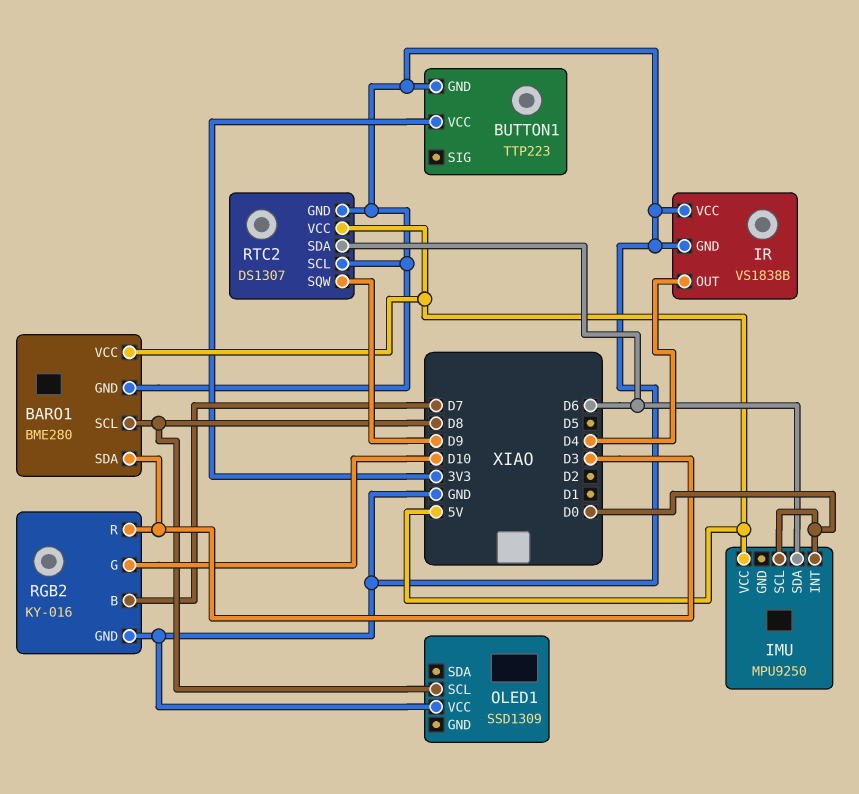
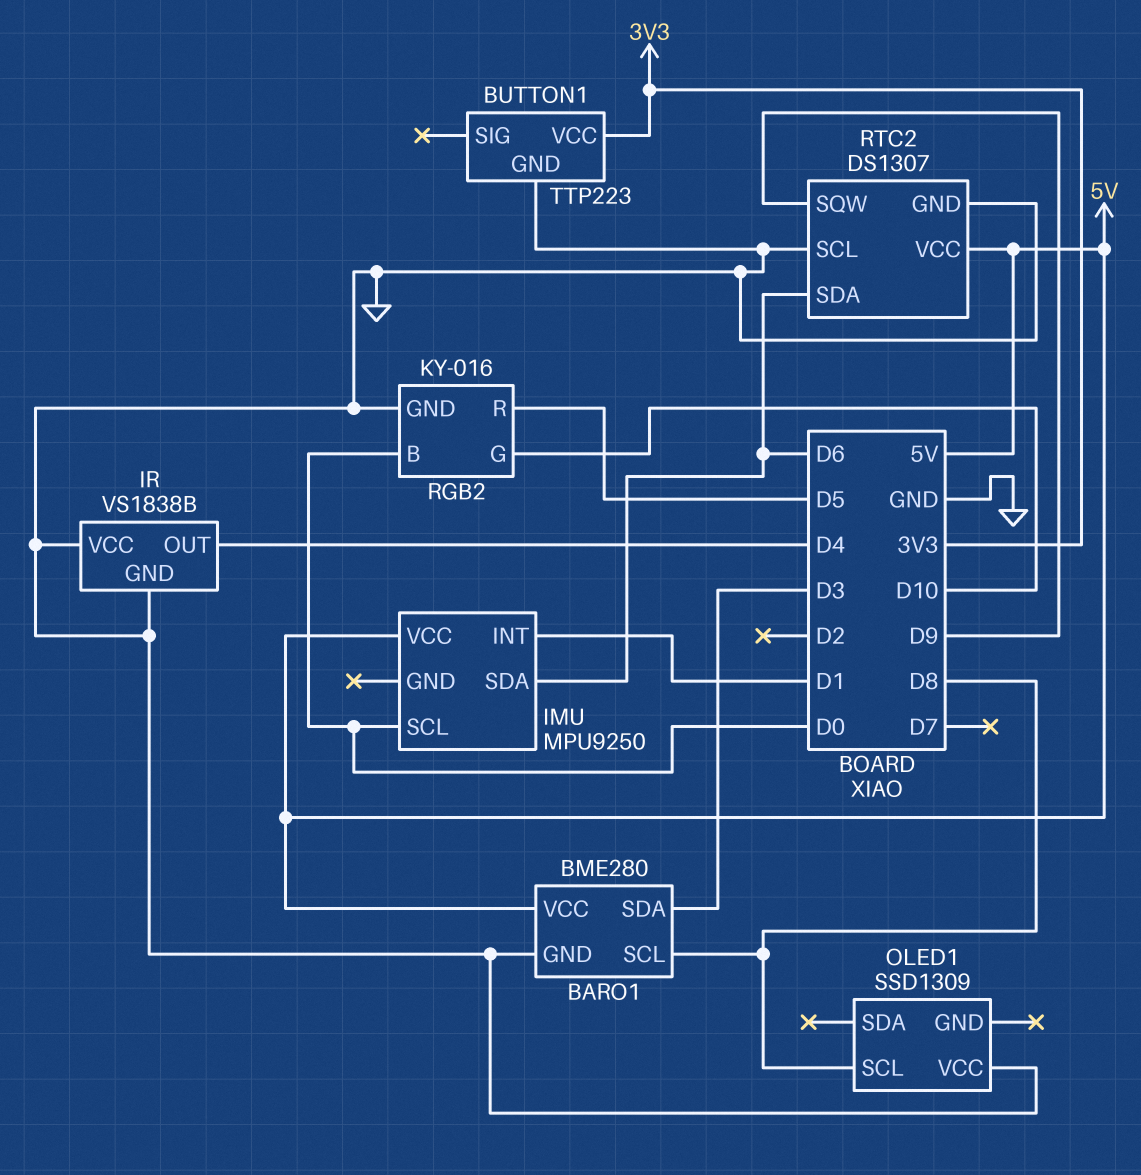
IMU pin INT: D0 -> D1
RGB2 pin B: D7 -> D0
RGB2 pin R: D3 -> D5

